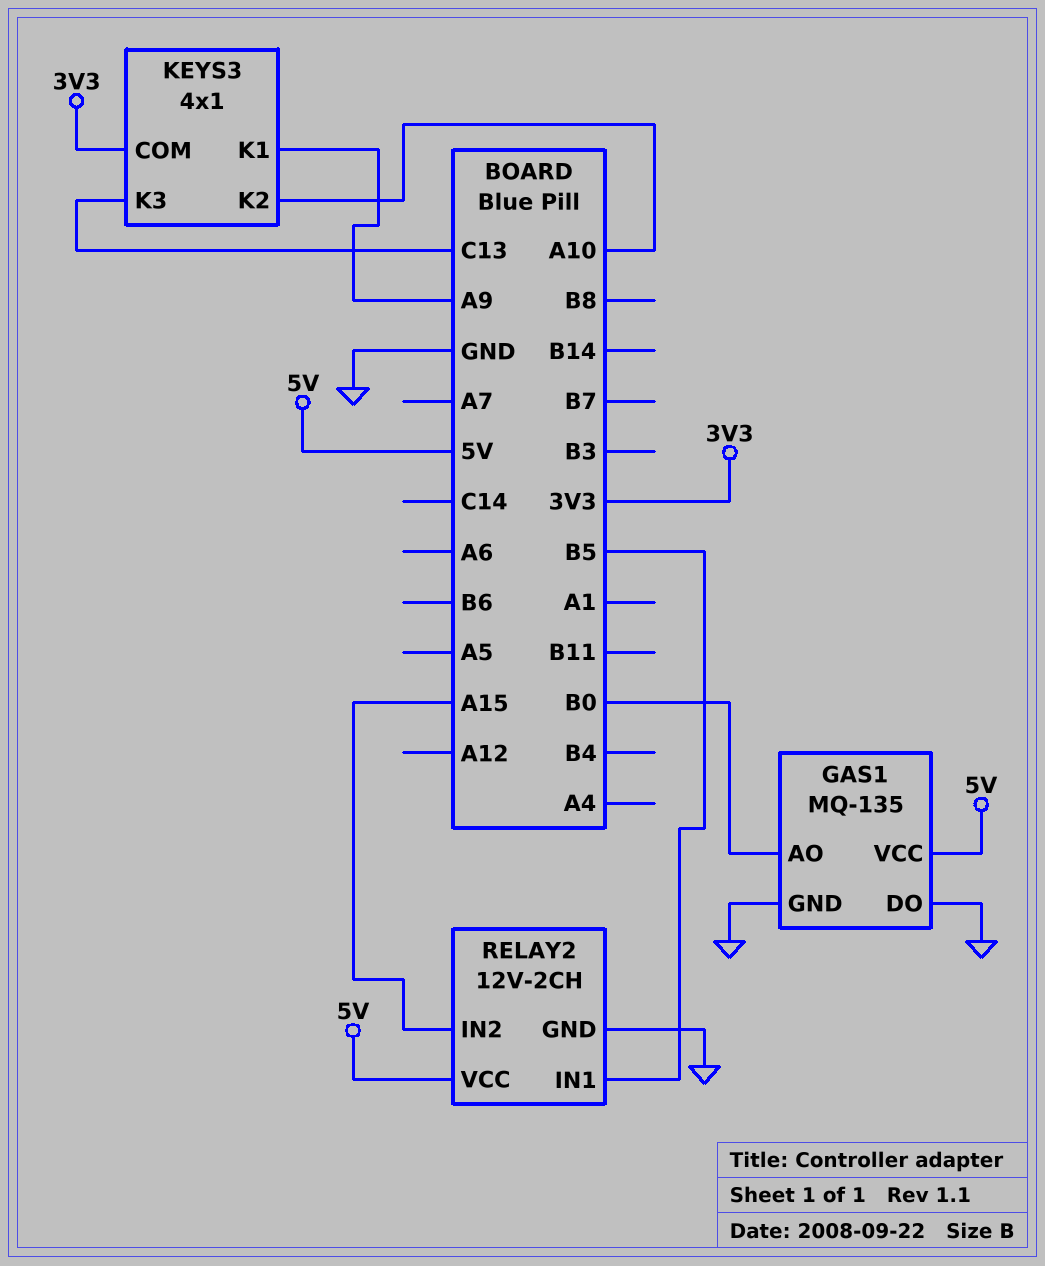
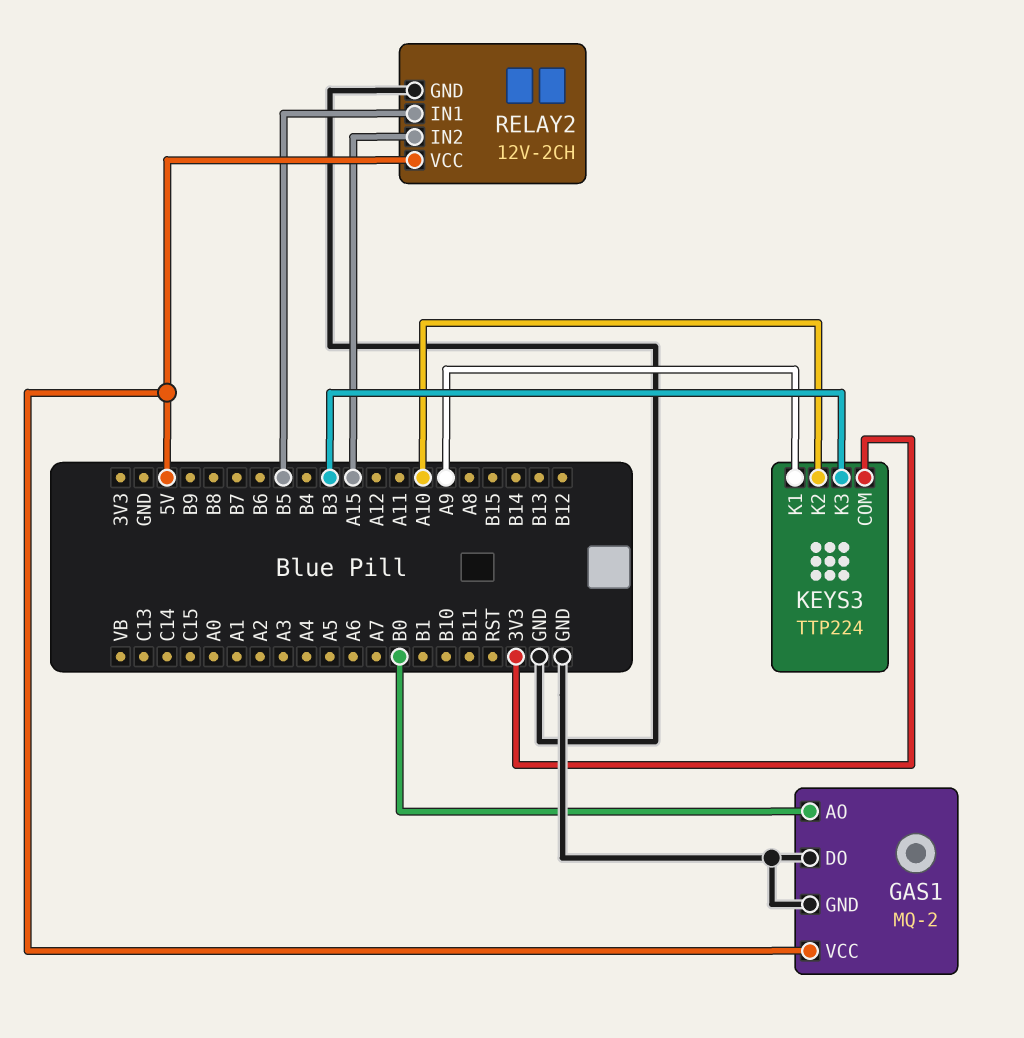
GAS1: MQ-135 -> MQ-2
KEYS3: 4x1 -> TTP224
KEYS3 pin K3: C13 -> B3

